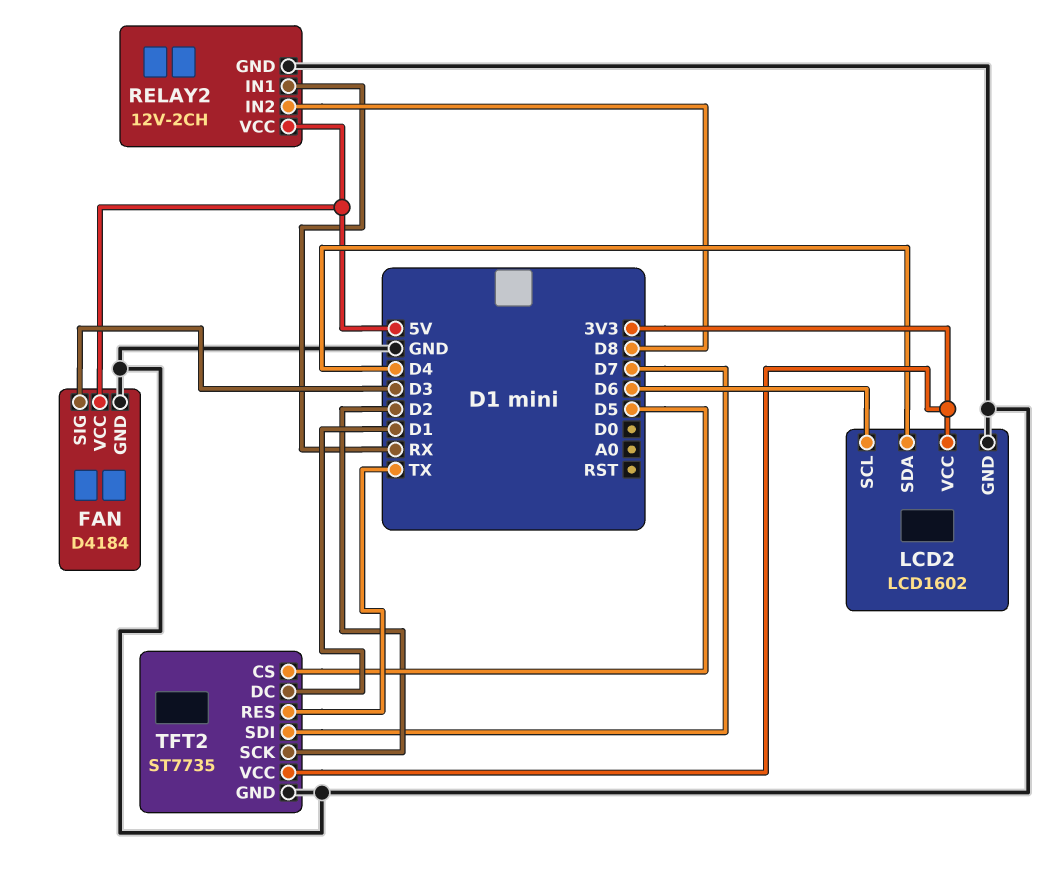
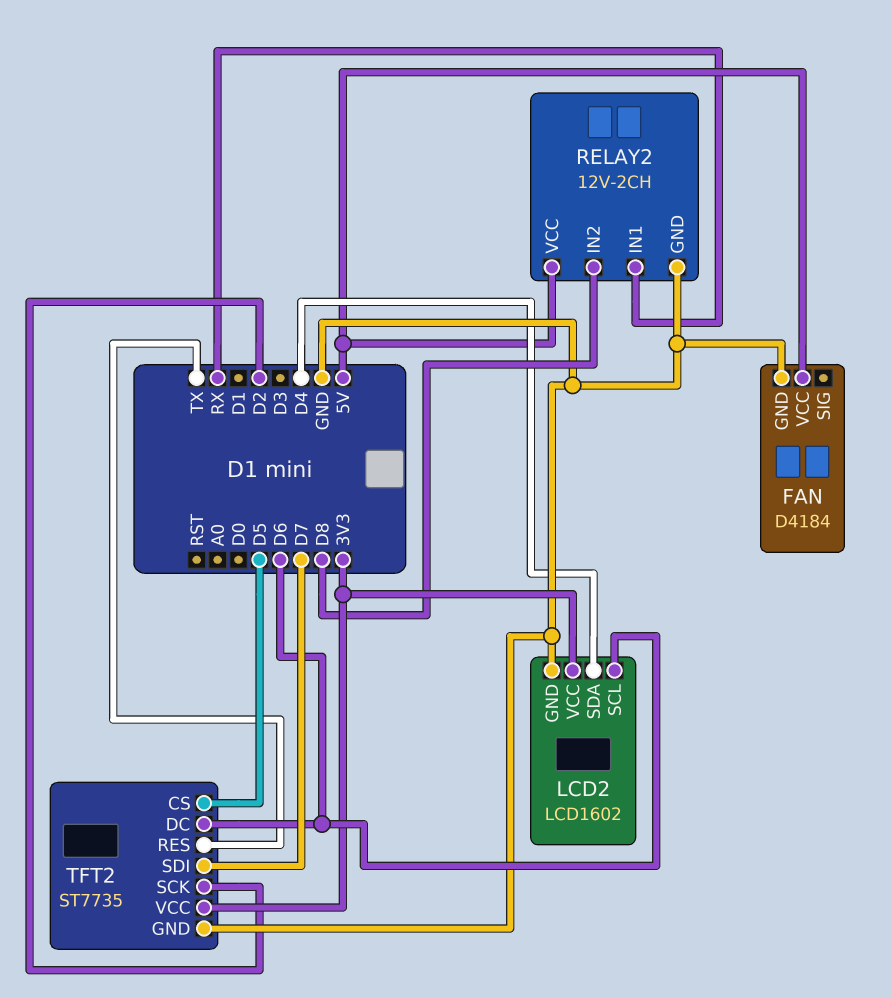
FAN pin SIG: D3 -> none
TFT2 pin DC: D1 -> D6

